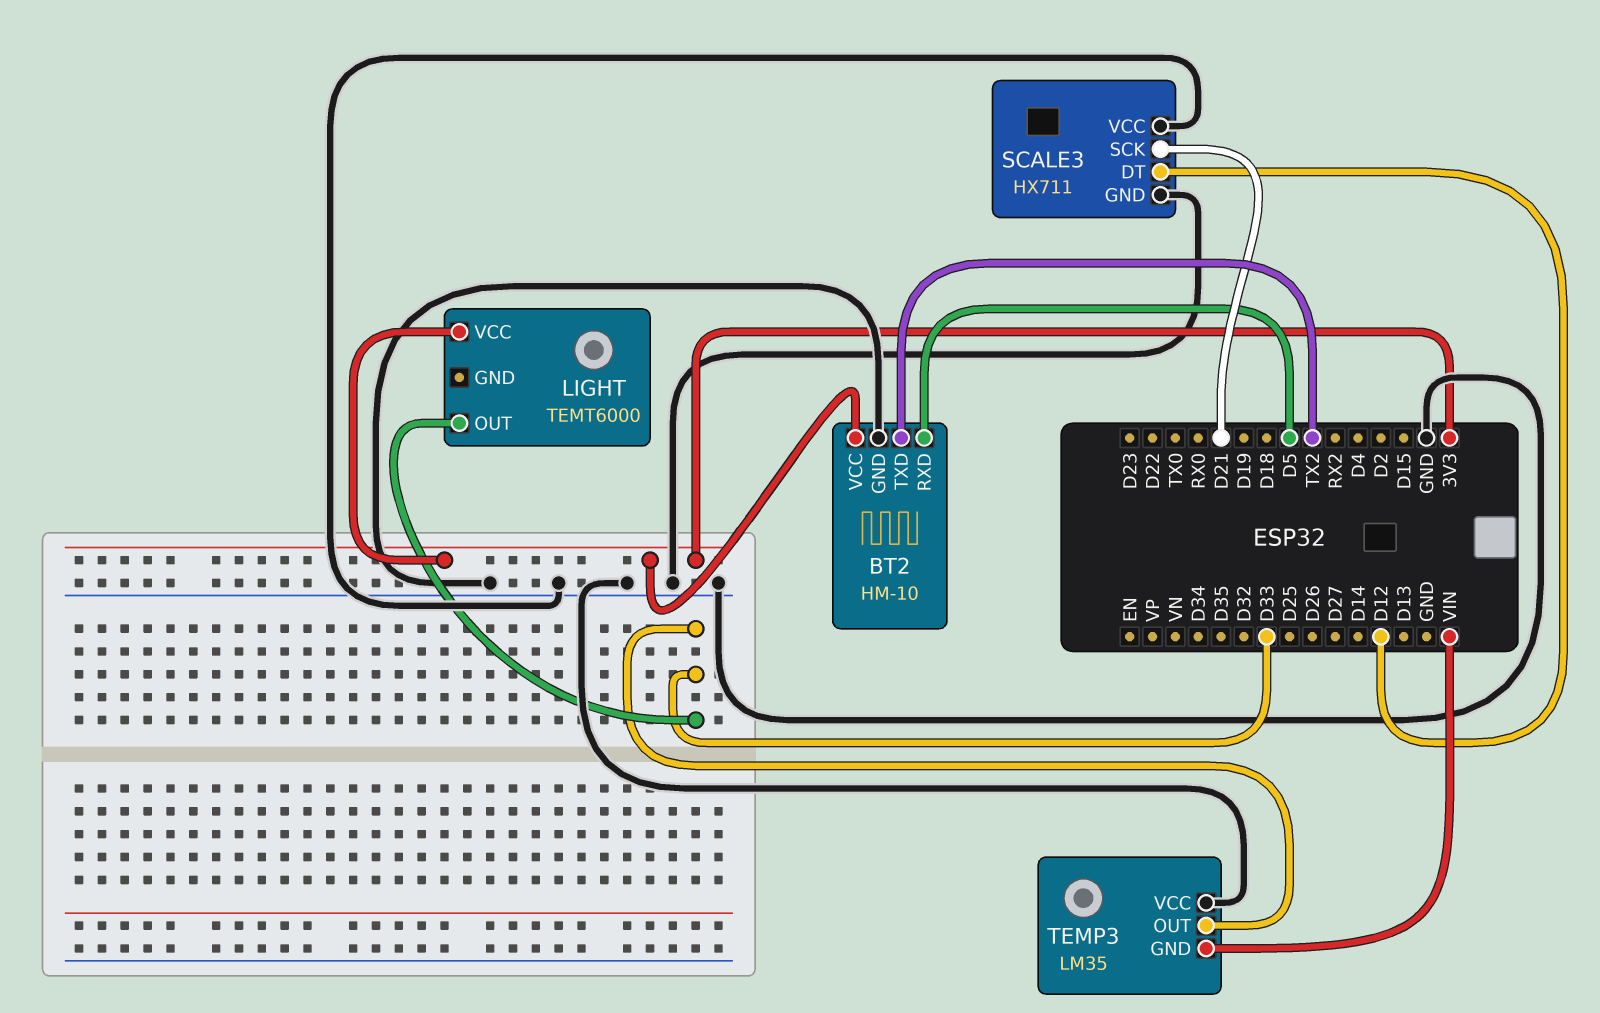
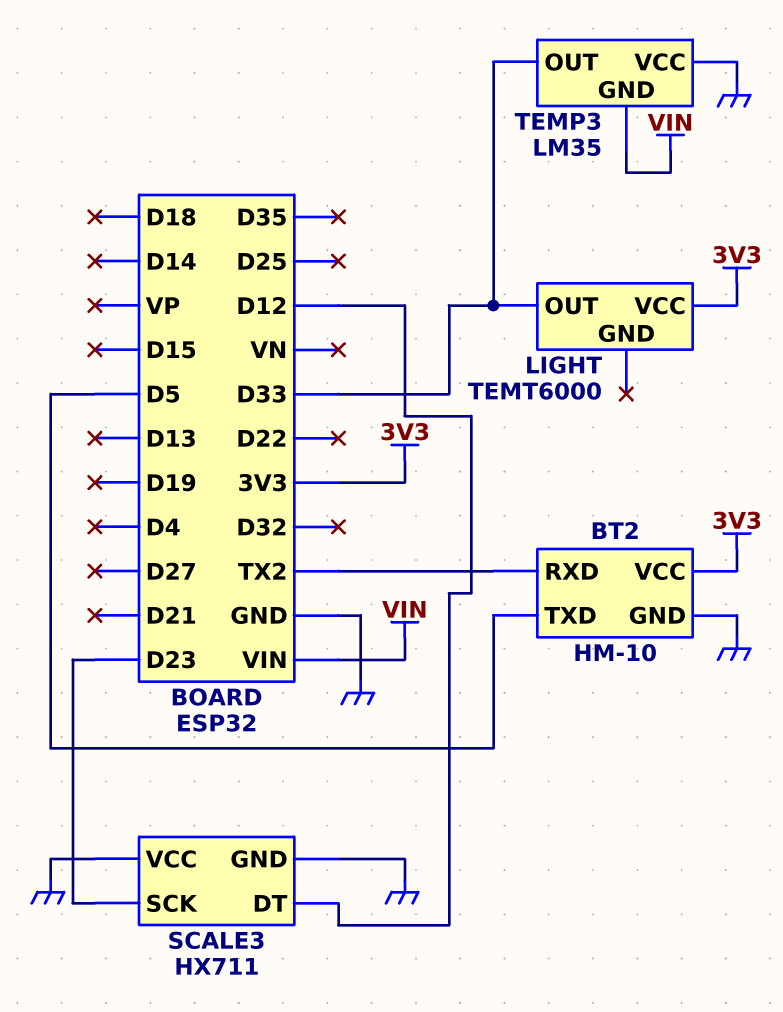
BT2 pin RXD: D5 -> TX2
BT2 pin TXD: TX2 -> D5
SCALE3 pin SCK: D21 -> D23

